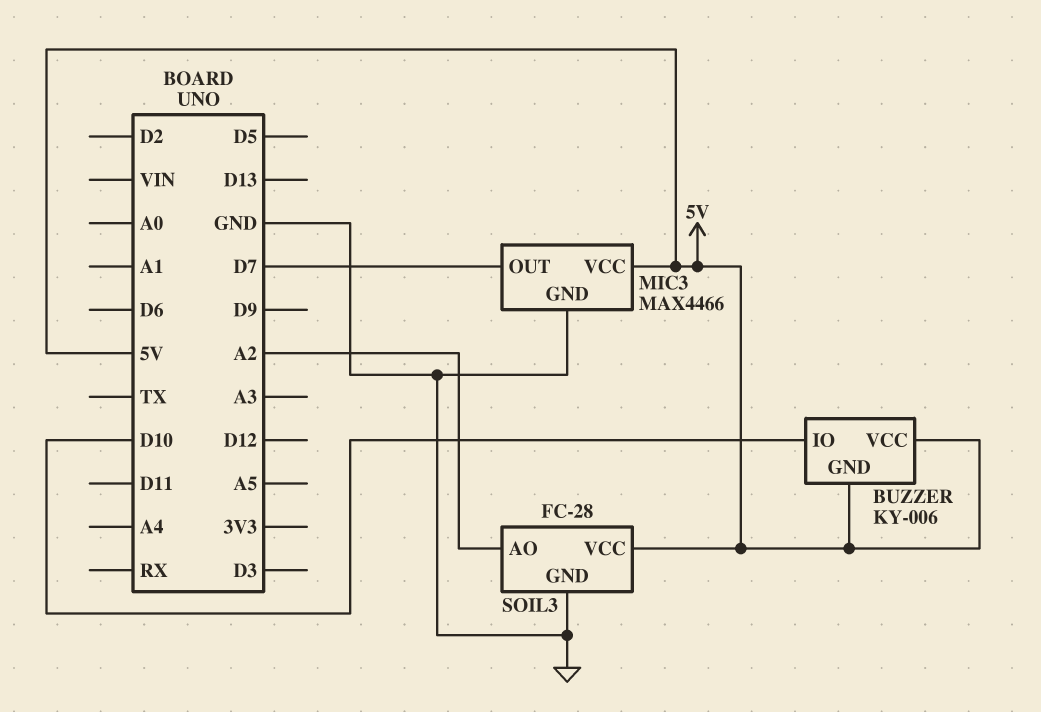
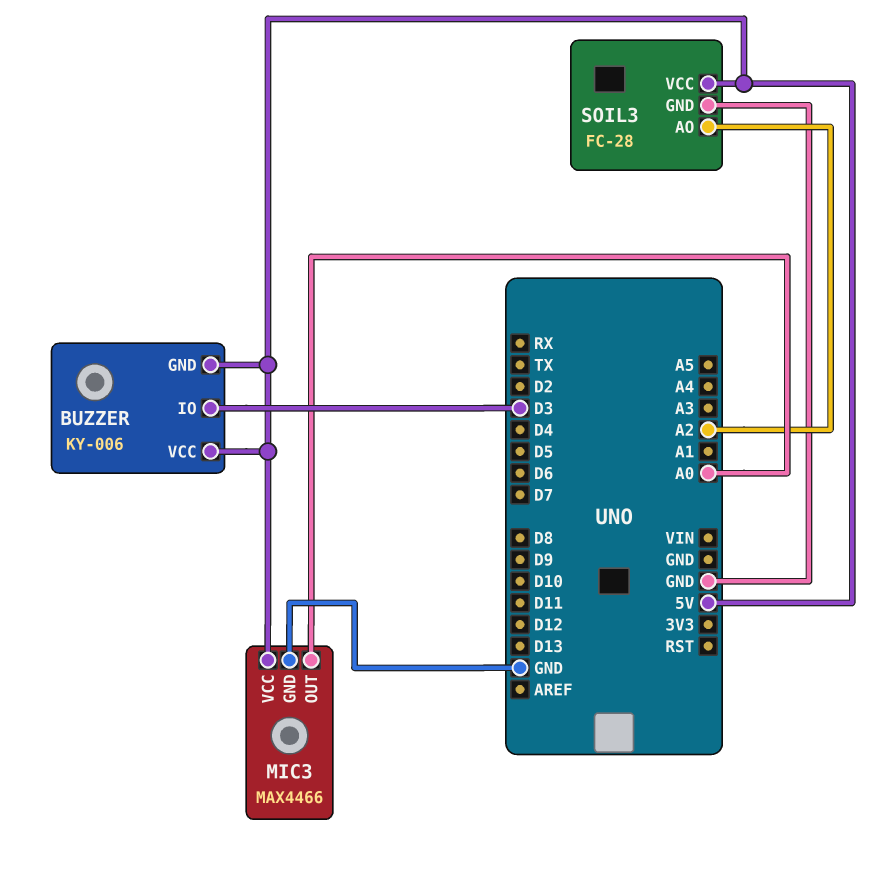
BUZZER pin IO: D10 -> D3
MIC3 pin OUT: D7 -> A0

